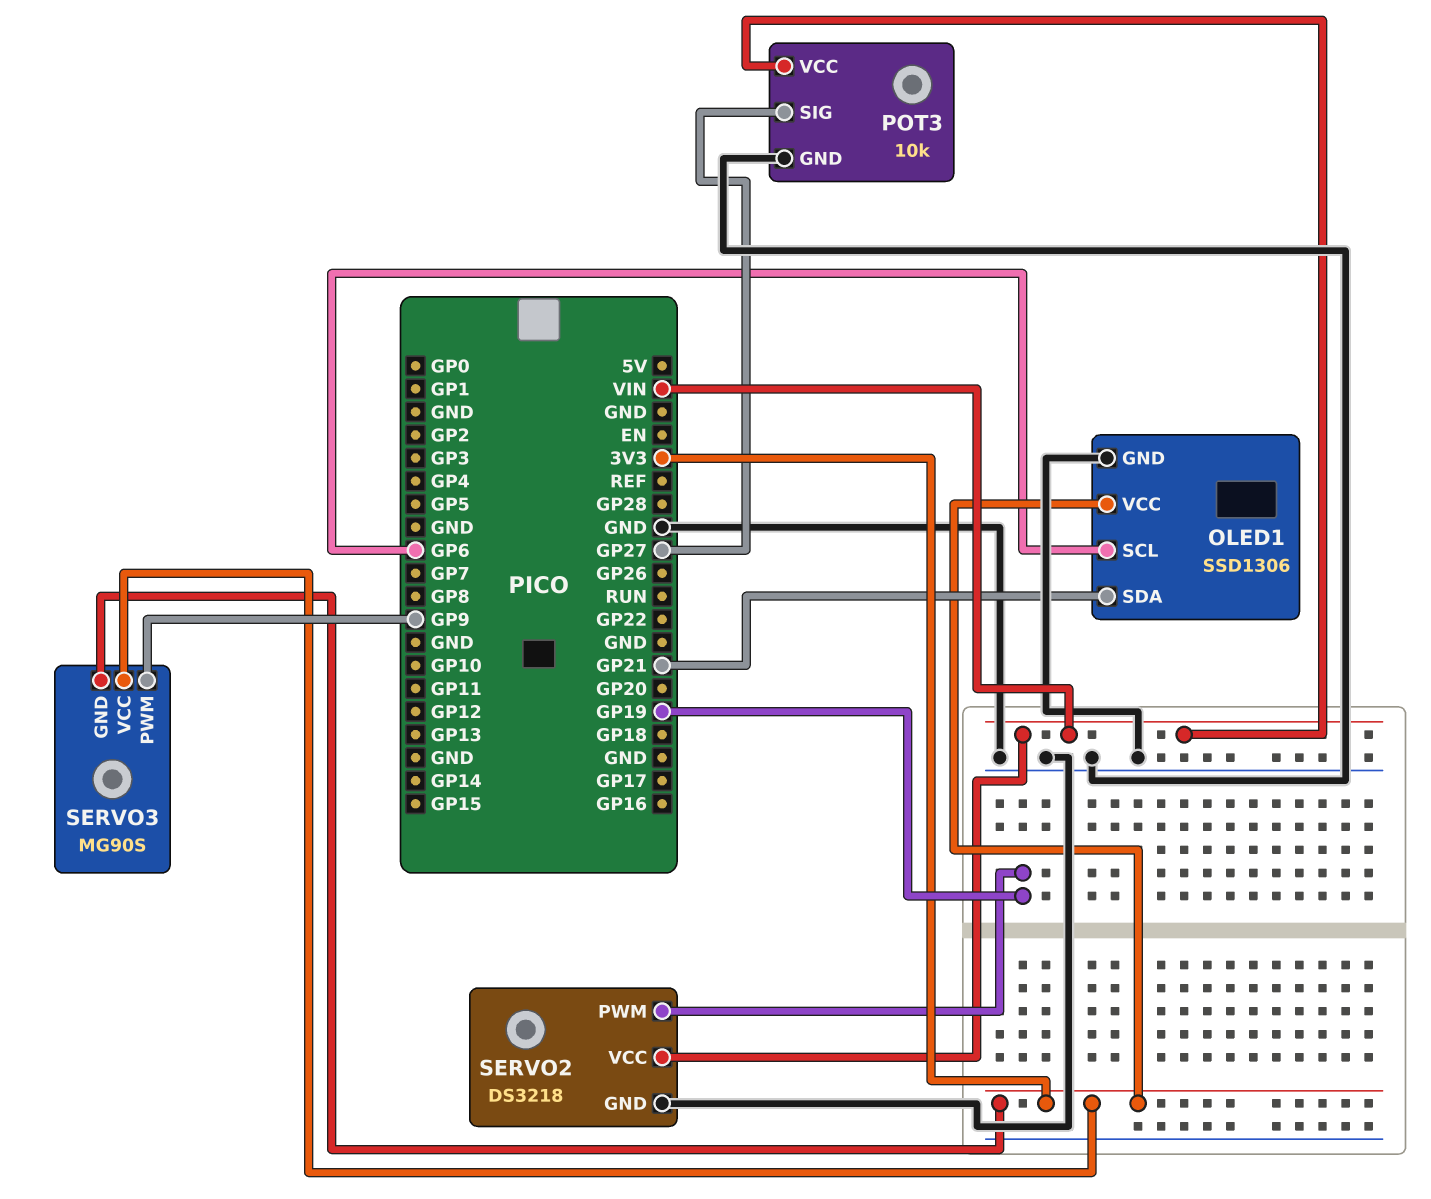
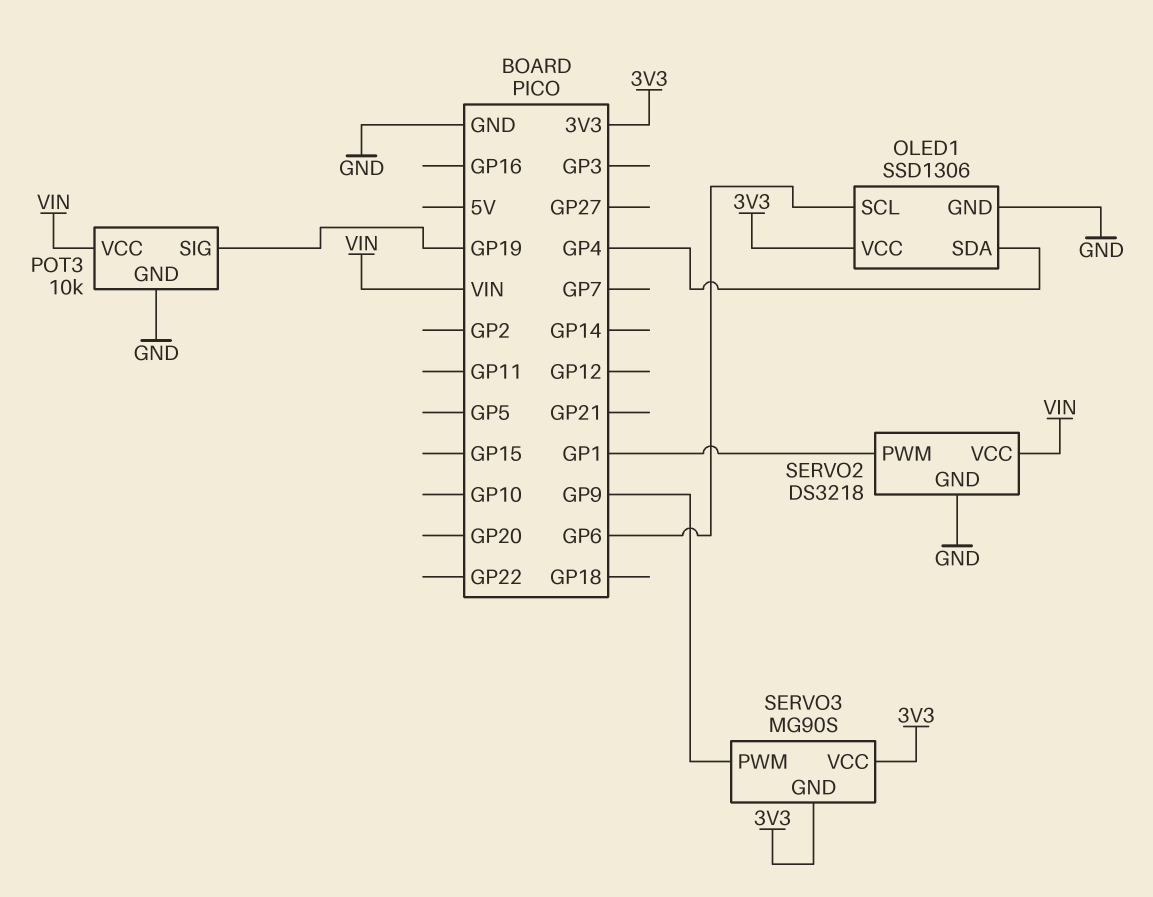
OLED1 pin SDA: GP21 -> GP4
POT3 pin SIG: GP27 -> GP19
SERVO2 pin PWM: GP19 -> GP1

